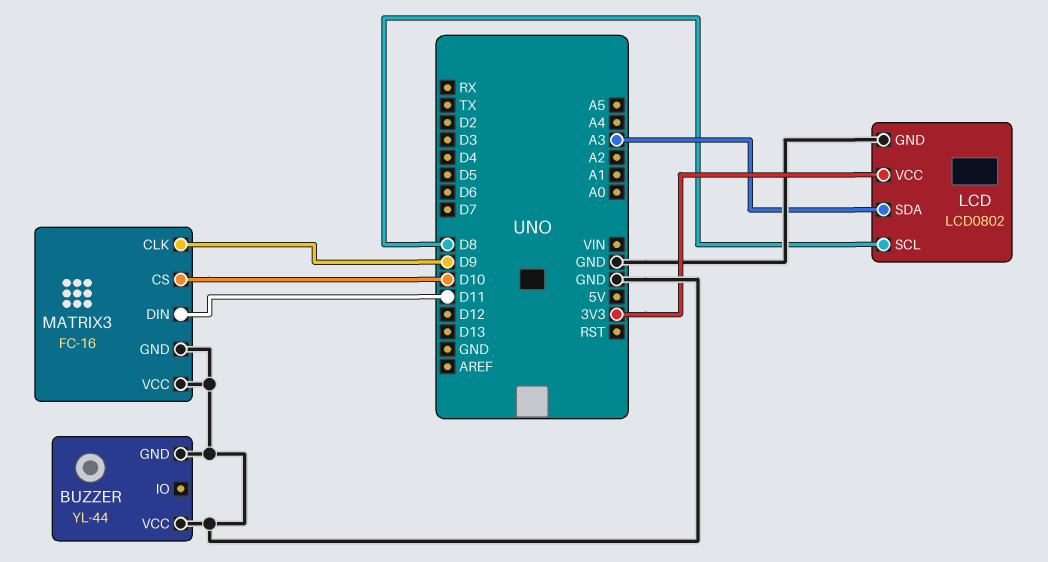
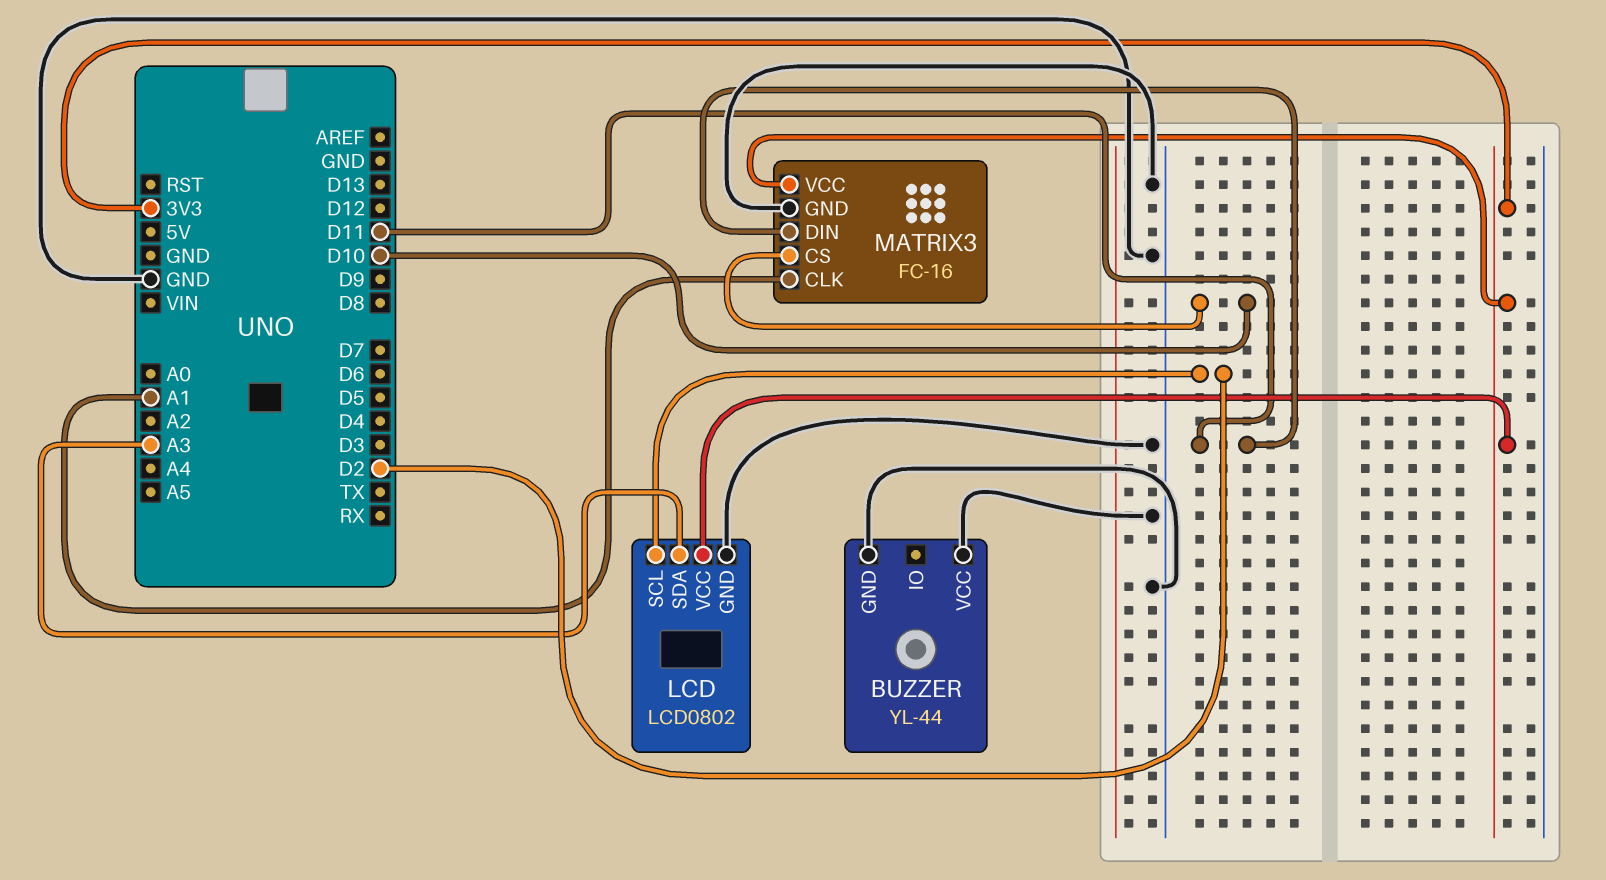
LCD pin SCL: D8 -> D2
MATRIX3 pin CLK: D9 -> A1
MATRIX3 pin VCC: GND -> 3V3

